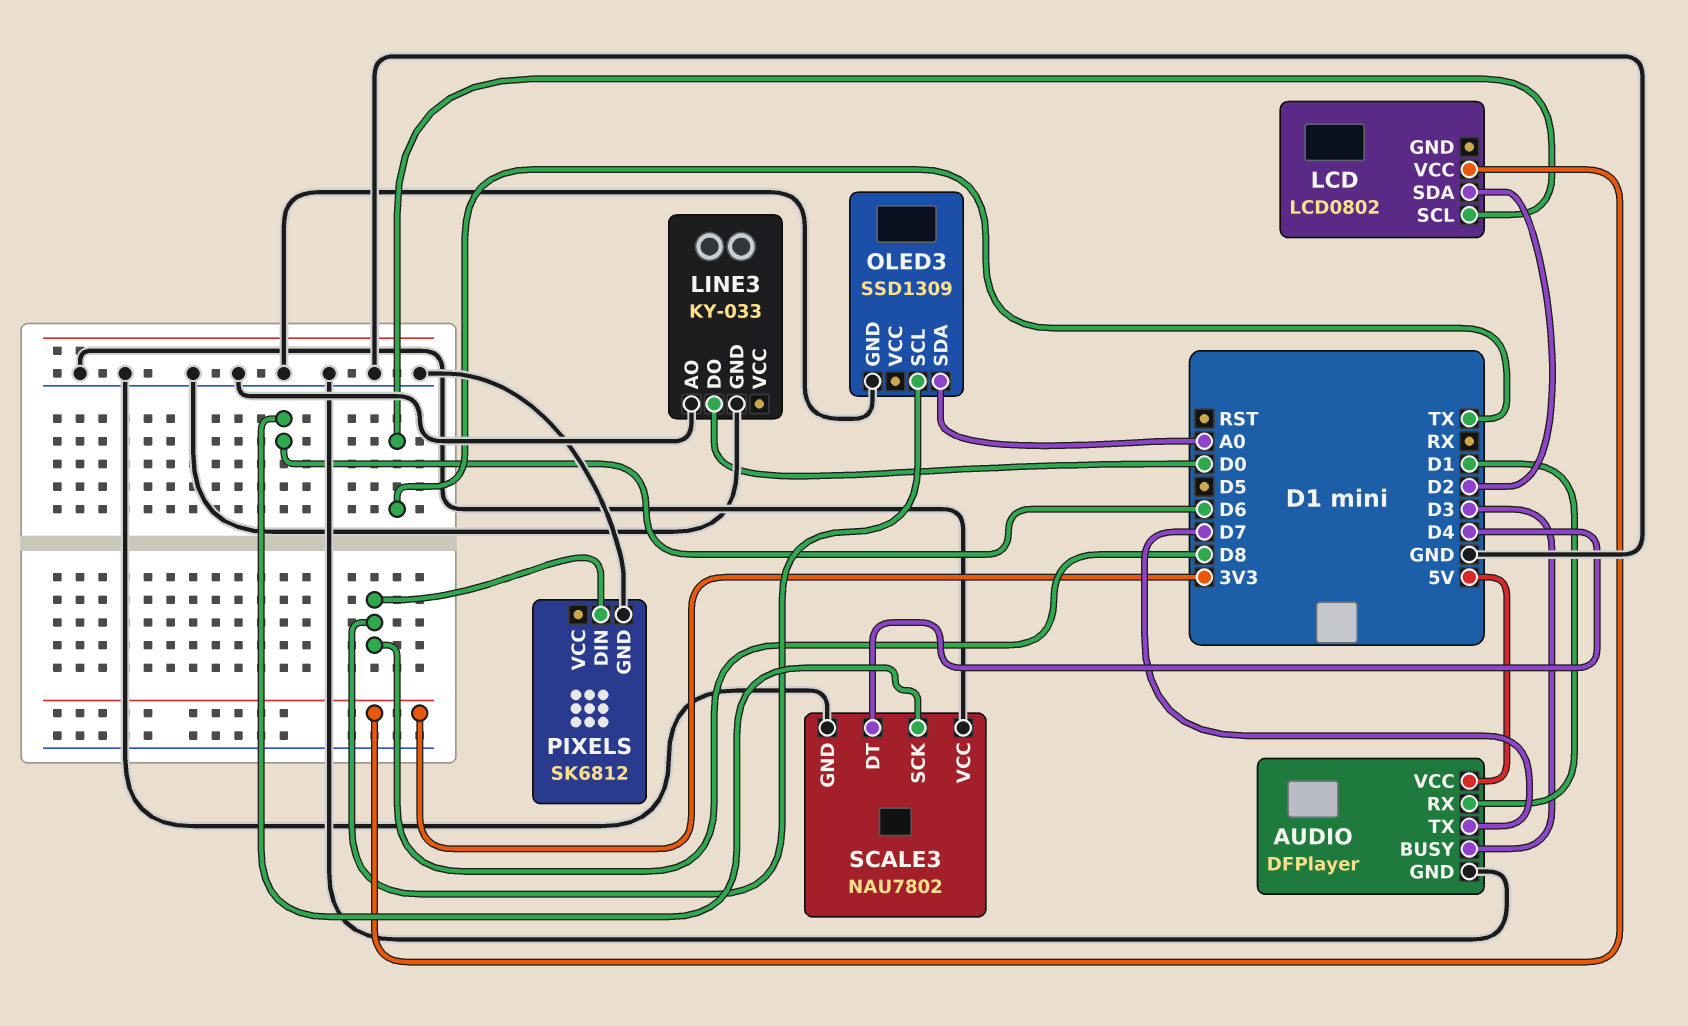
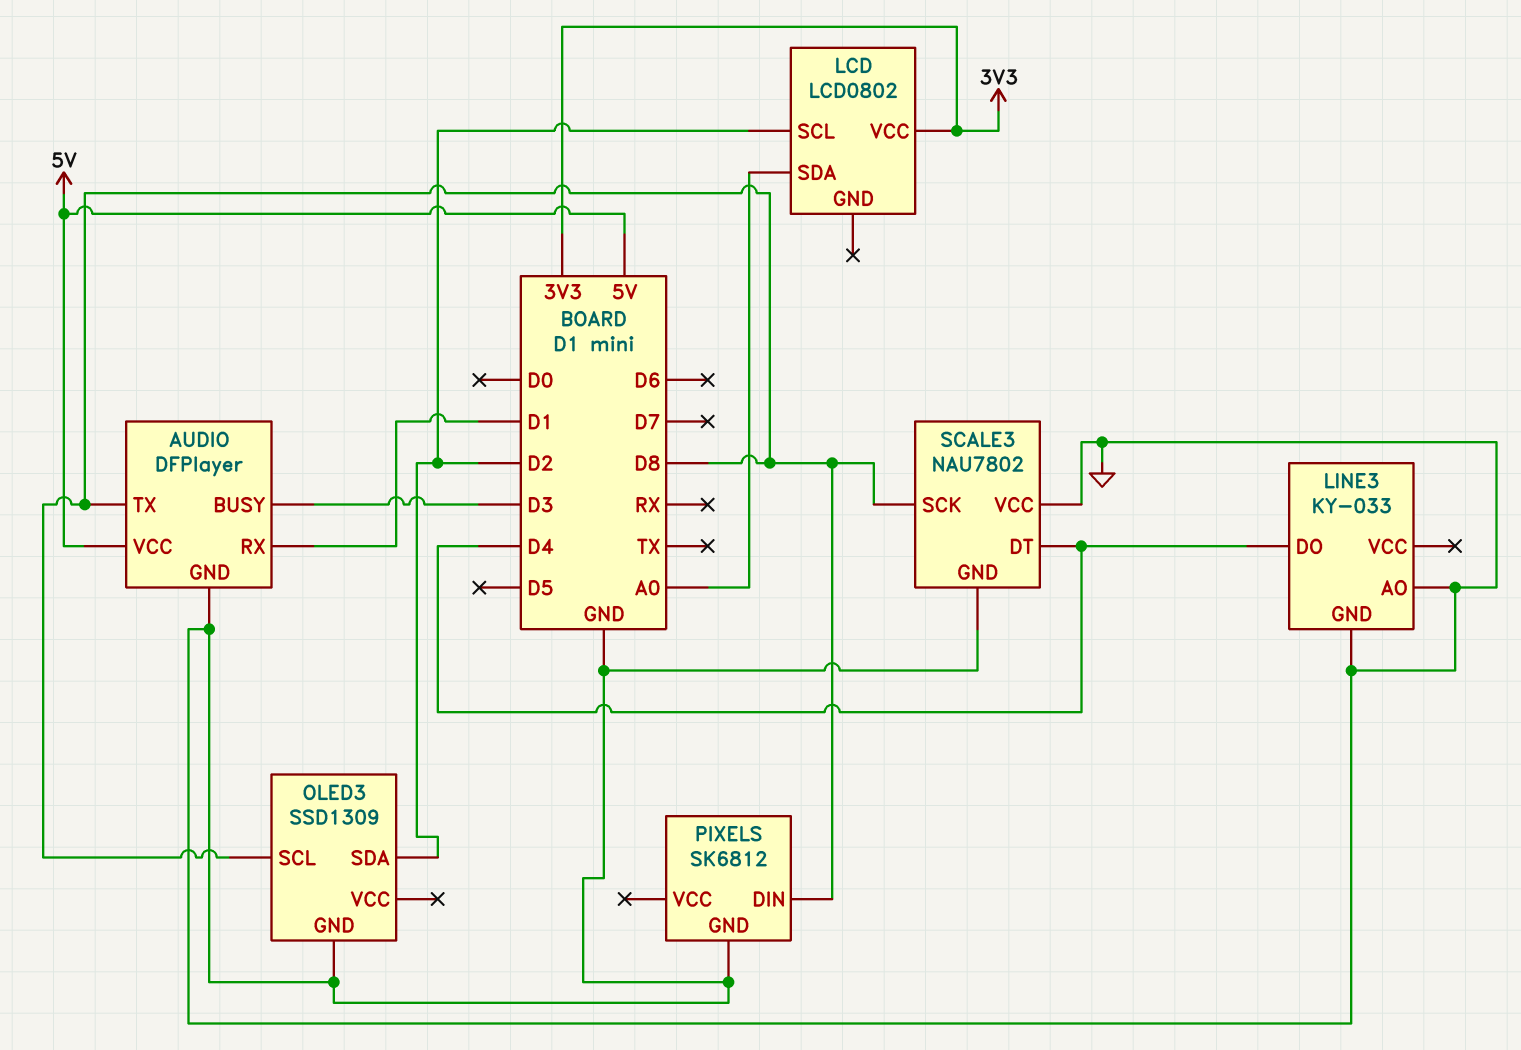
AUDIO pin TX: D7 -> D8
LCD pin SCL: TX -> D2
LCD pin SDA: D2 -> A0
LINE3 pin DO: D0 -> D4
OLED3 pin SDA: A0 -> D2
SCALE3 pin SCK: D6 -> D8

